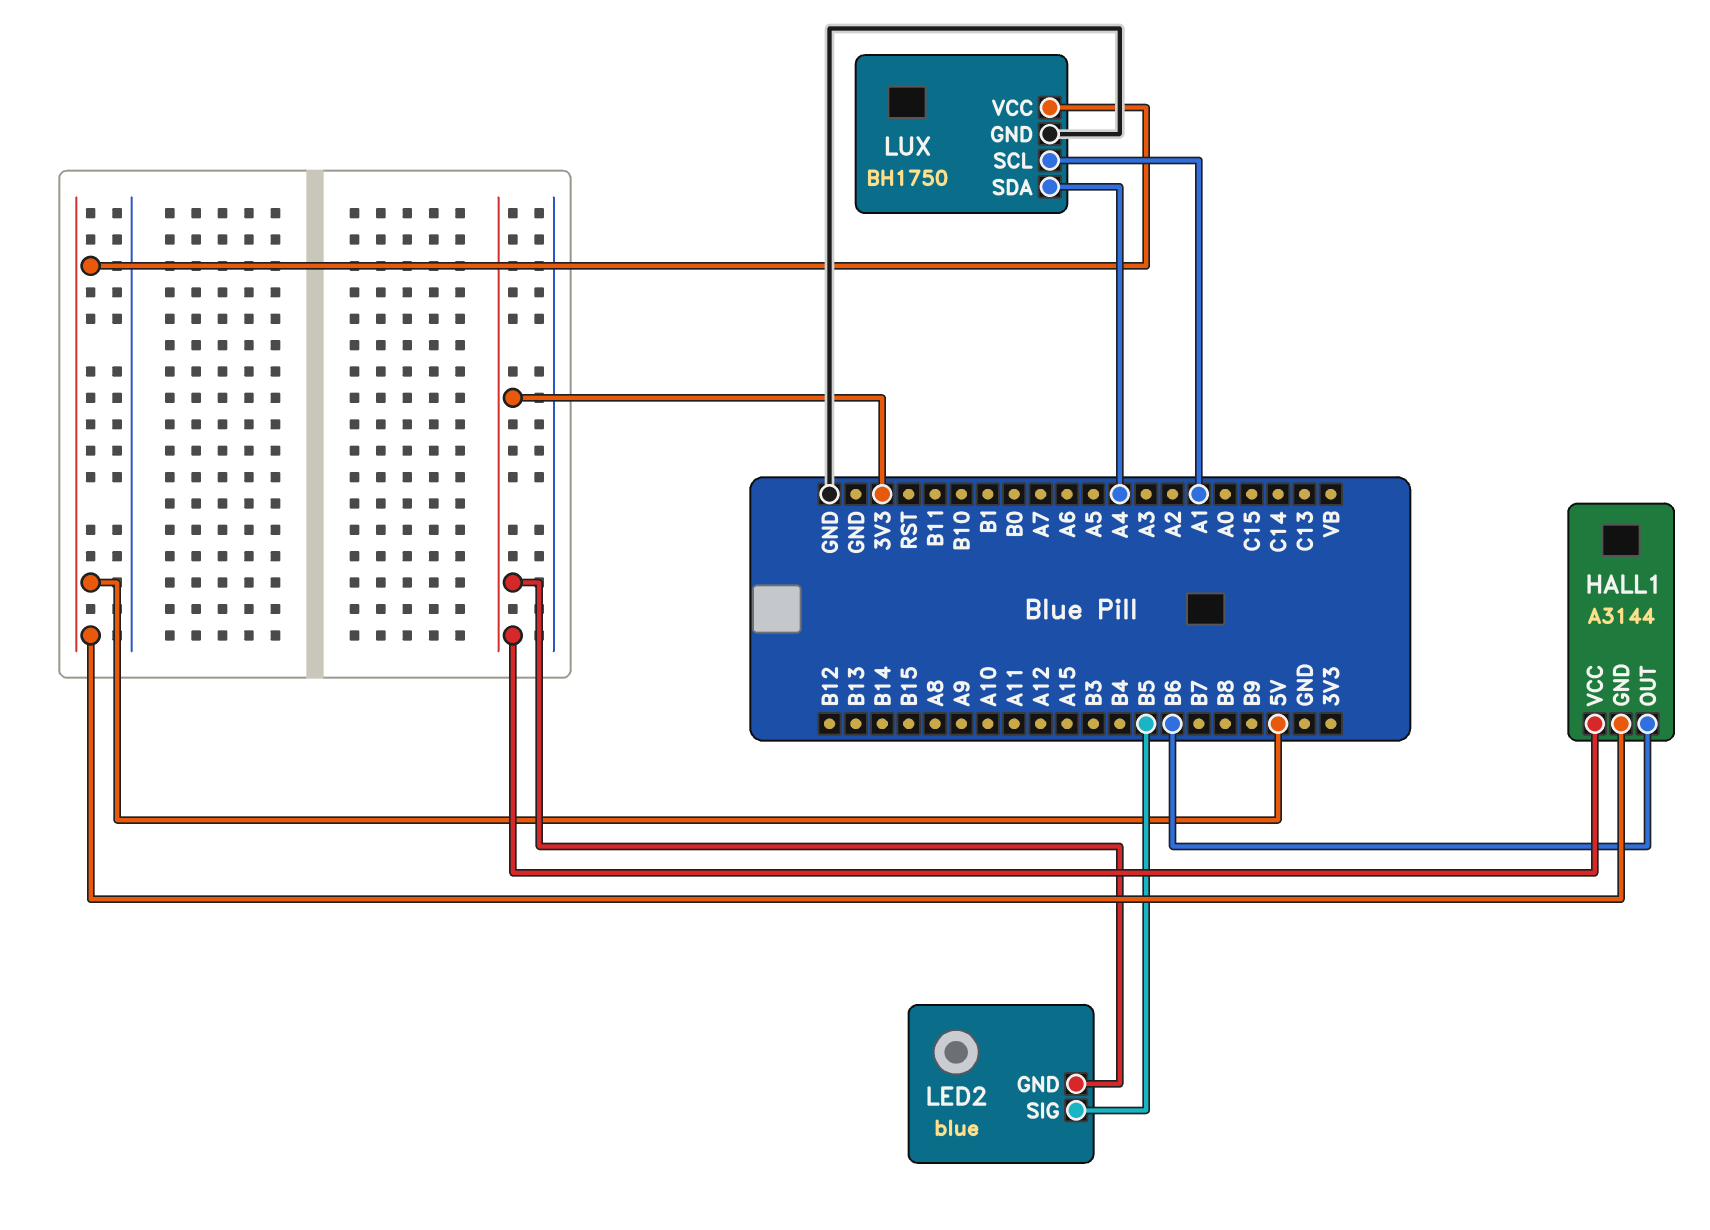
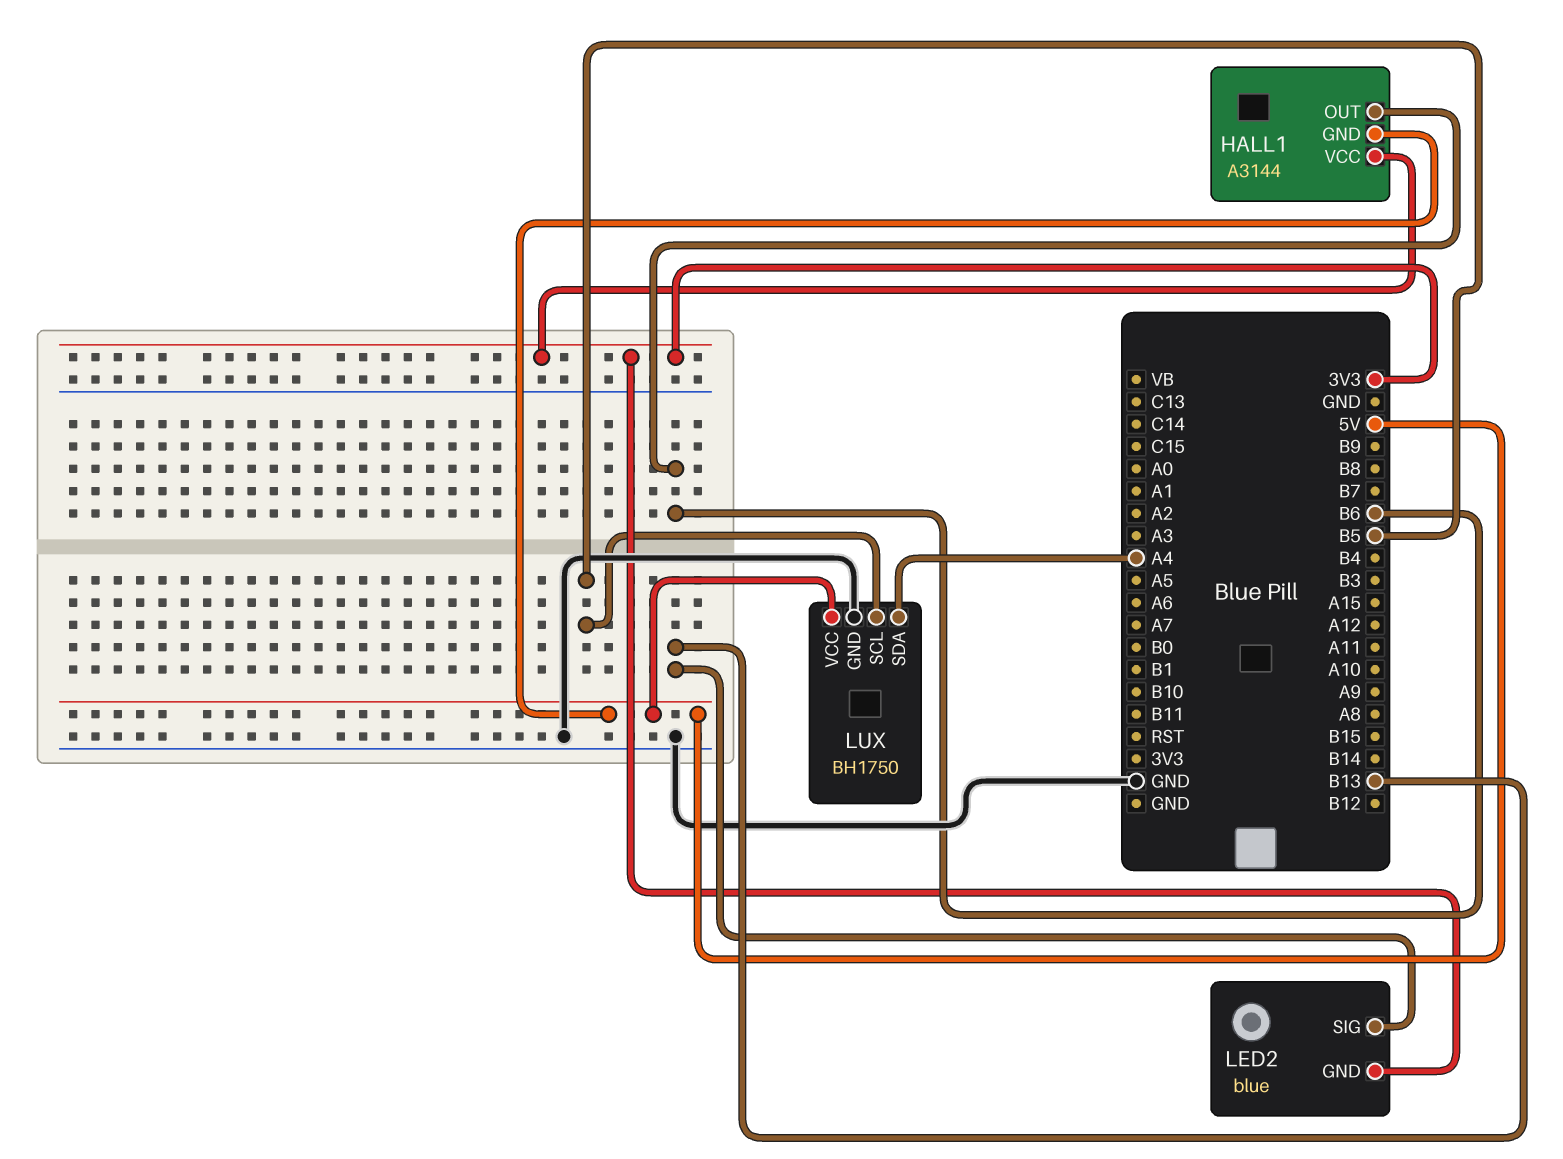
LED2 pin SIG: B5 -> B13
LUX pin SCL: A1 -> B5

